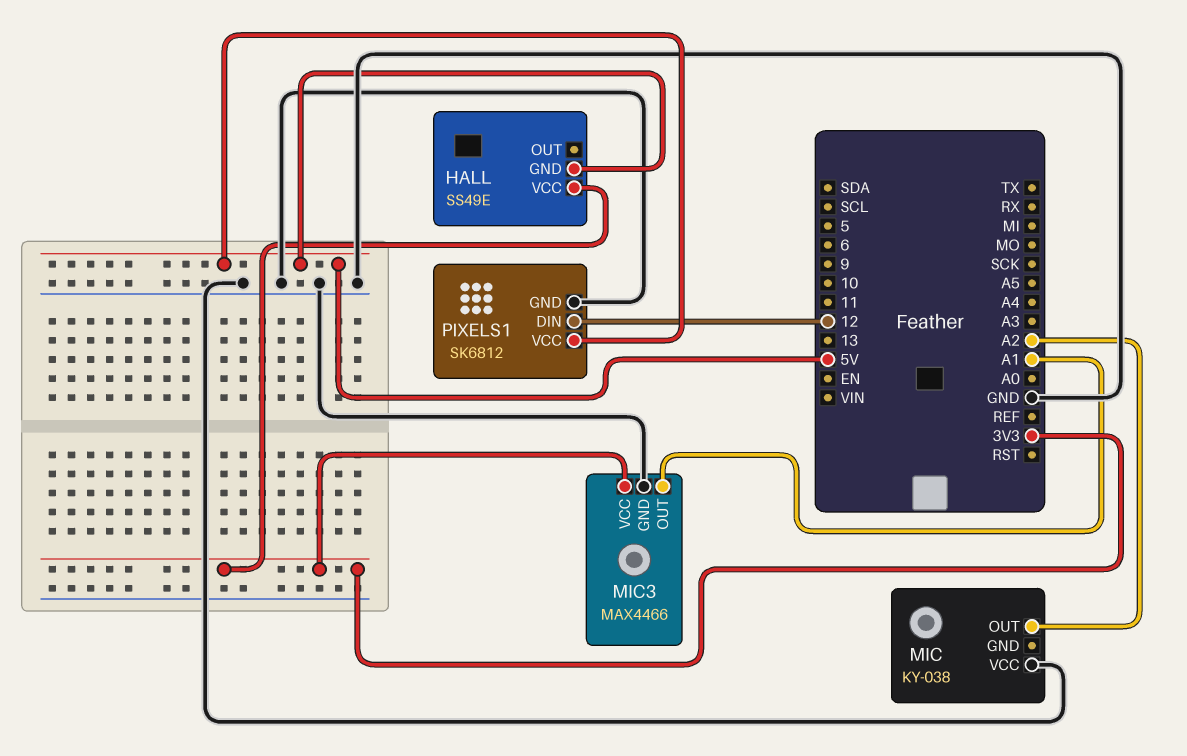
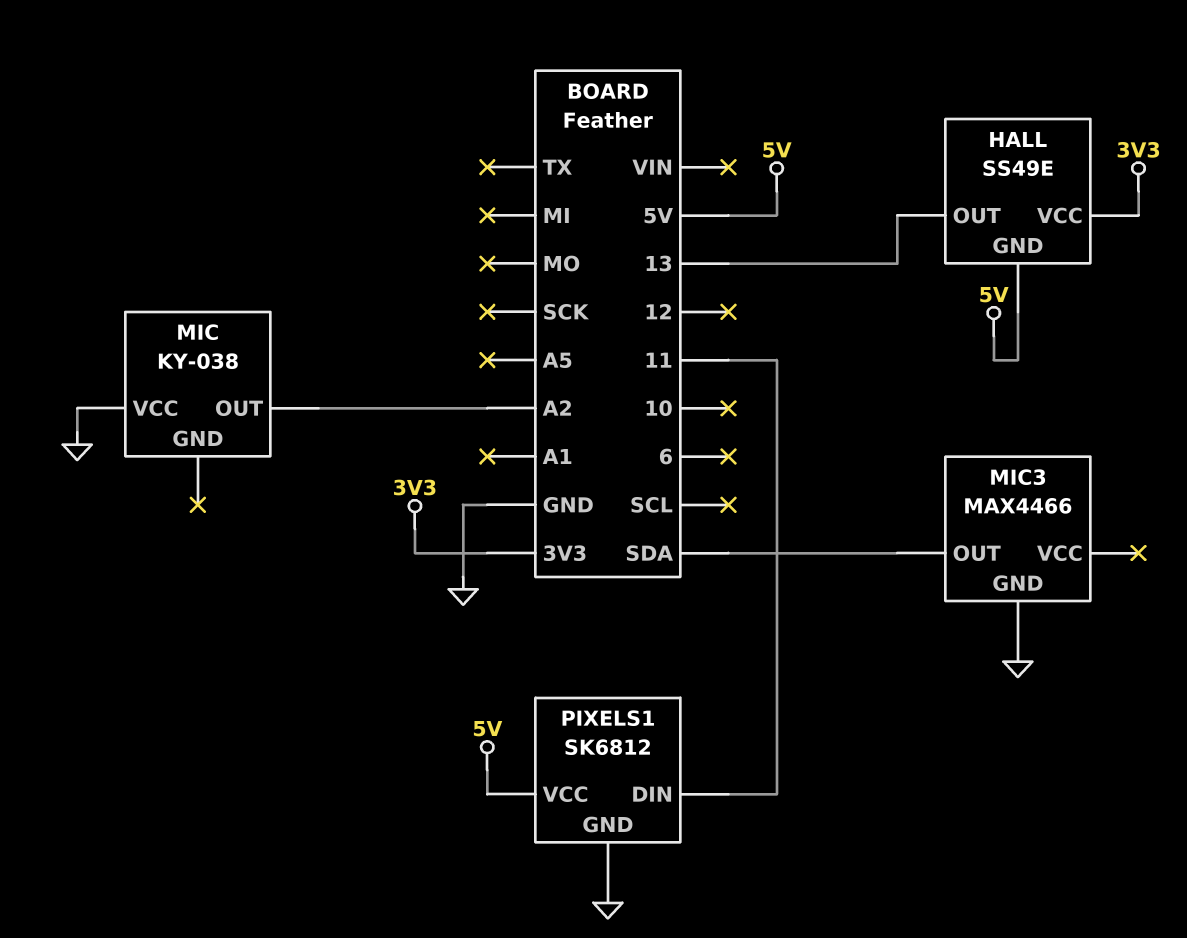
HALL pin OUT: none -> 13
MIC3 pin OUT: A1 -> SDA
MIC3 pin VCC: 3V3 -> none
PIXELS1 pin DIN: 12 -> 11

